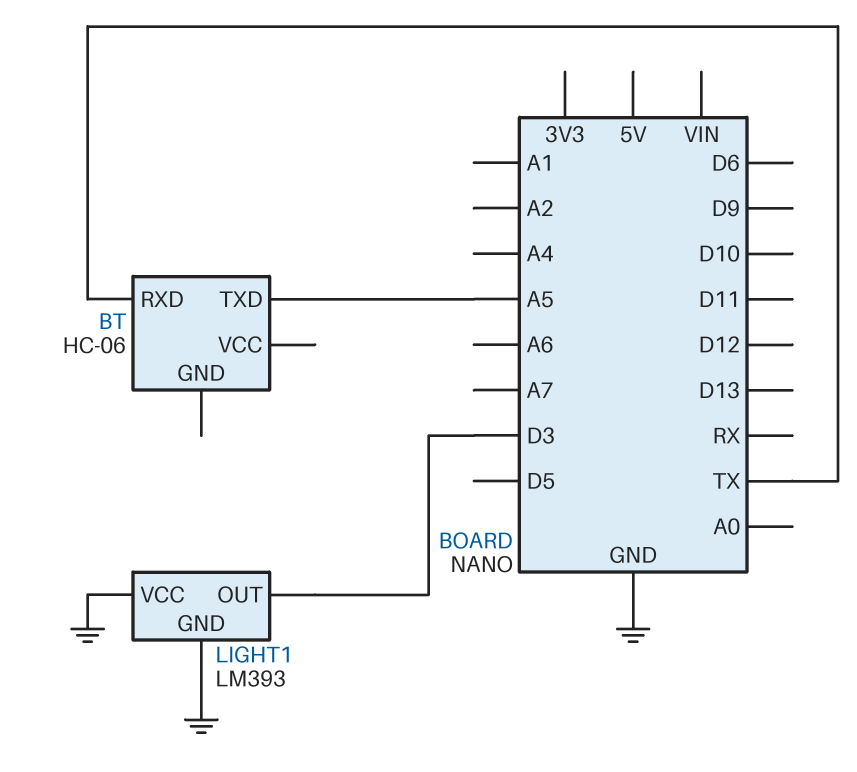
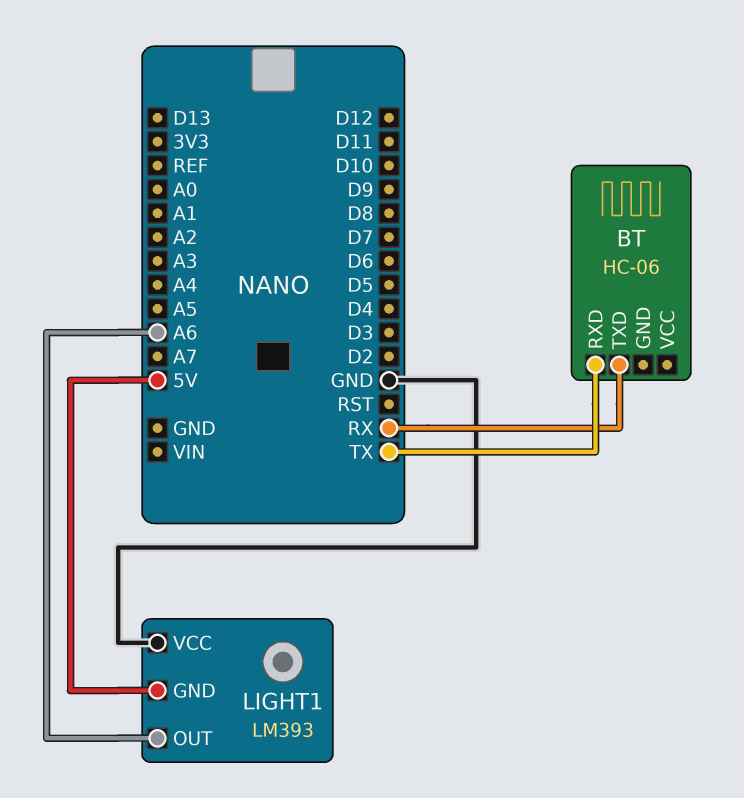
BT pin TXD: A5 -> RX
LIGHT1 pin GND: GND -> 5V
LIGHT1 pin OUT: D3 -> A6

